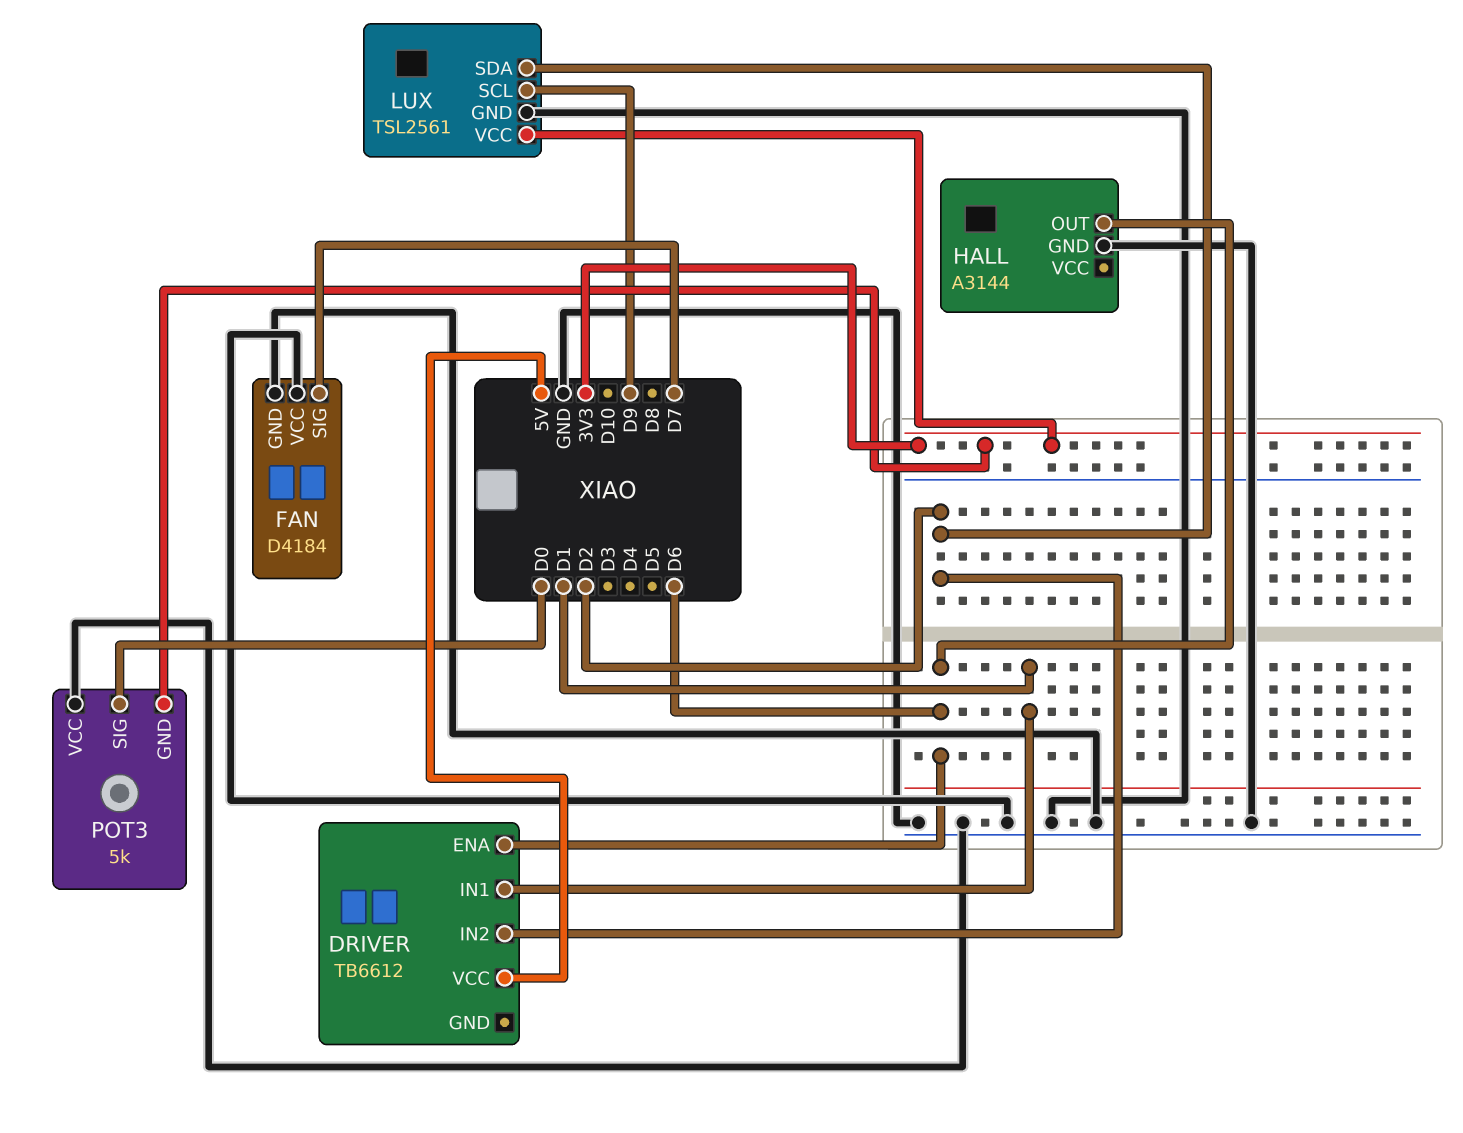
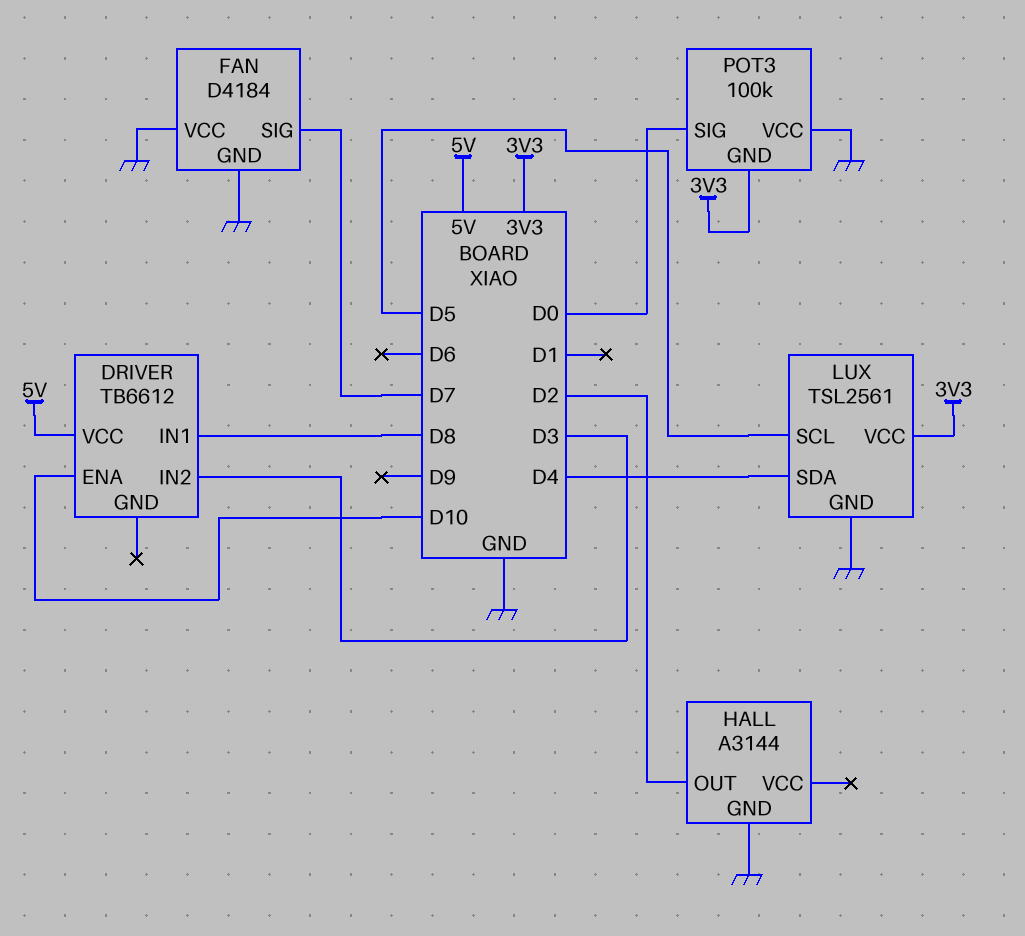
DRIVER pin ENA: D6 -> D10
DRIVER pin IN1: D1 -> D8
DRIVER pin IN2: D2 -> D3
HALL pin OUT: D6 -> D2
LUX pin SCL: D9 -> D5
LUX pin SDA: D2 -> D4
POT3: 5k -> 100k

